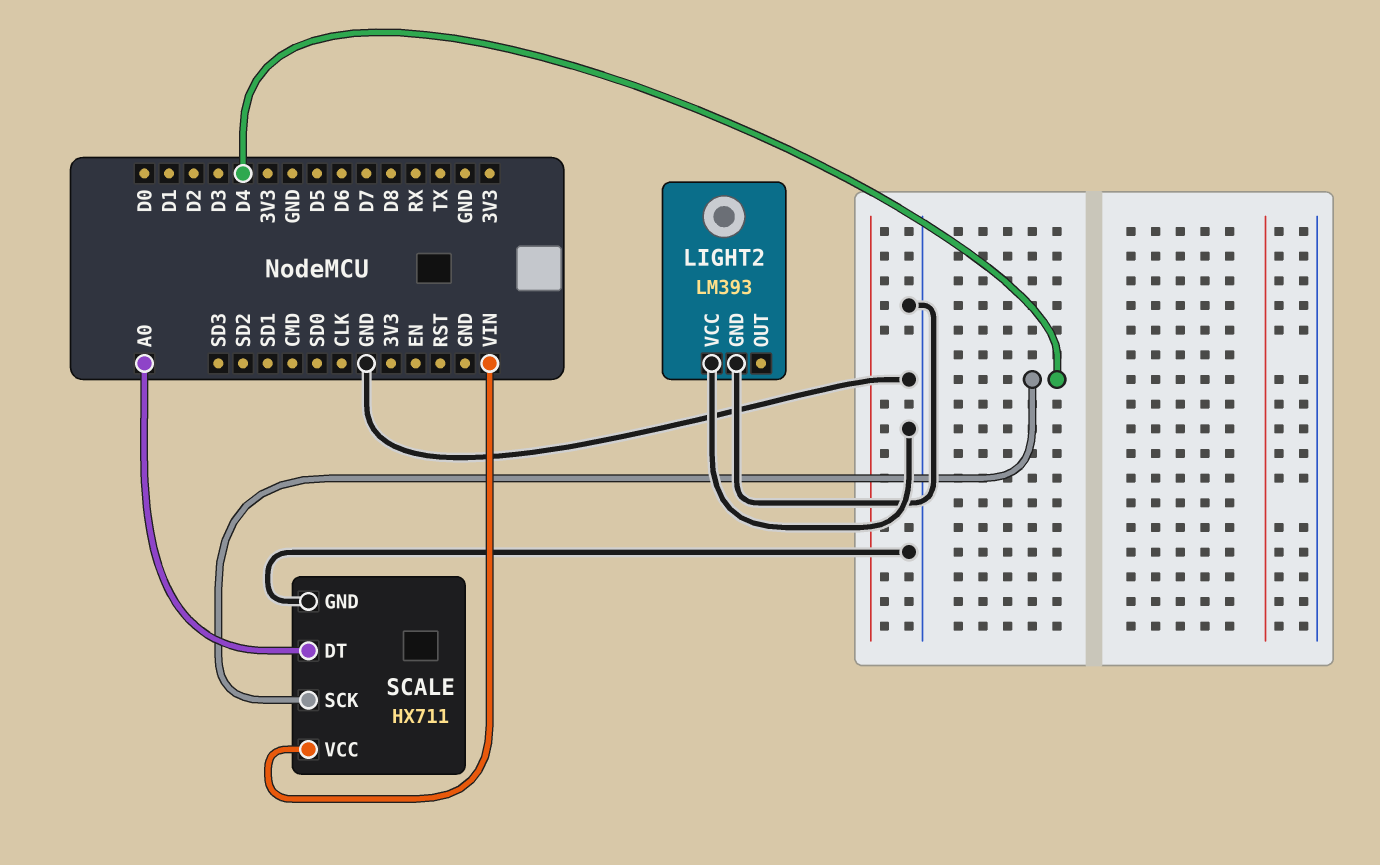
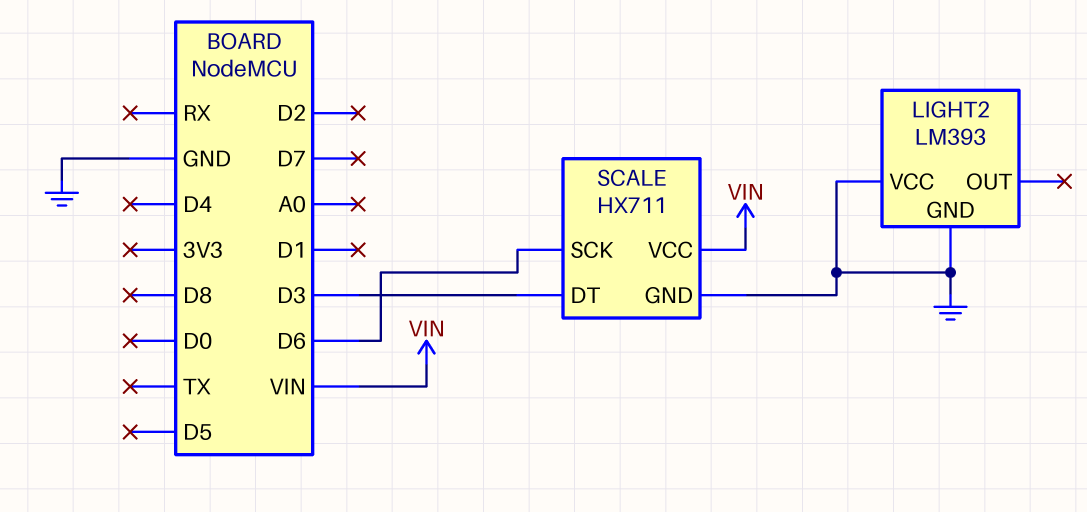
SCALE pin DT: A0 -> D3
SCALE pin SCK: D4 -> D6

